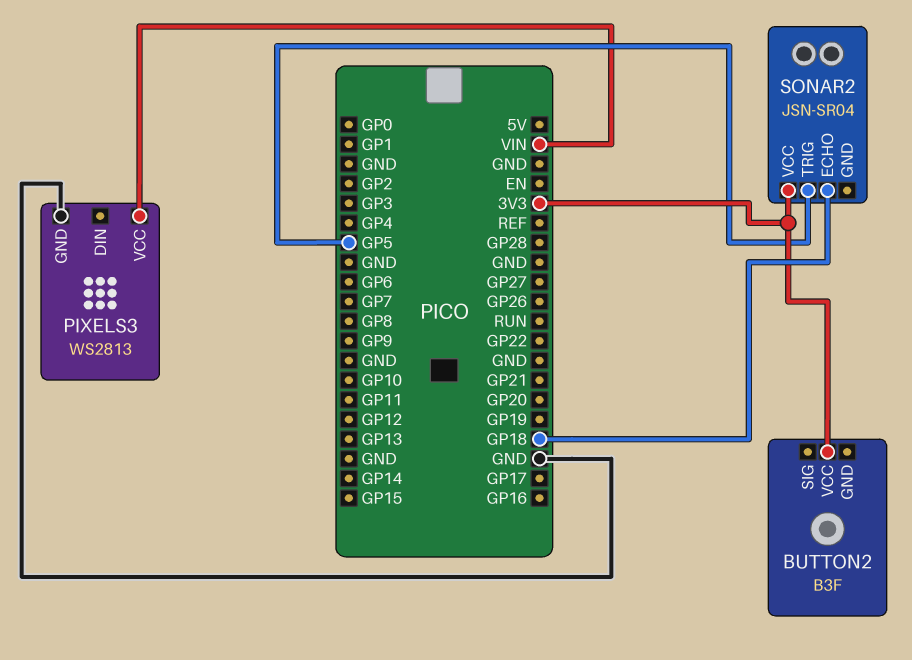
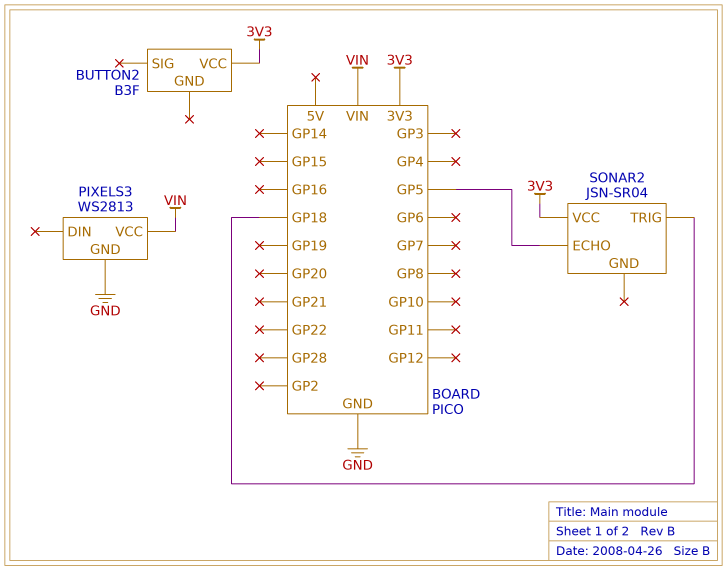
SONAR2 pin ECHO: GP18 -> GP5
SONAR2 pin TRIG: GP5 -> GP18

